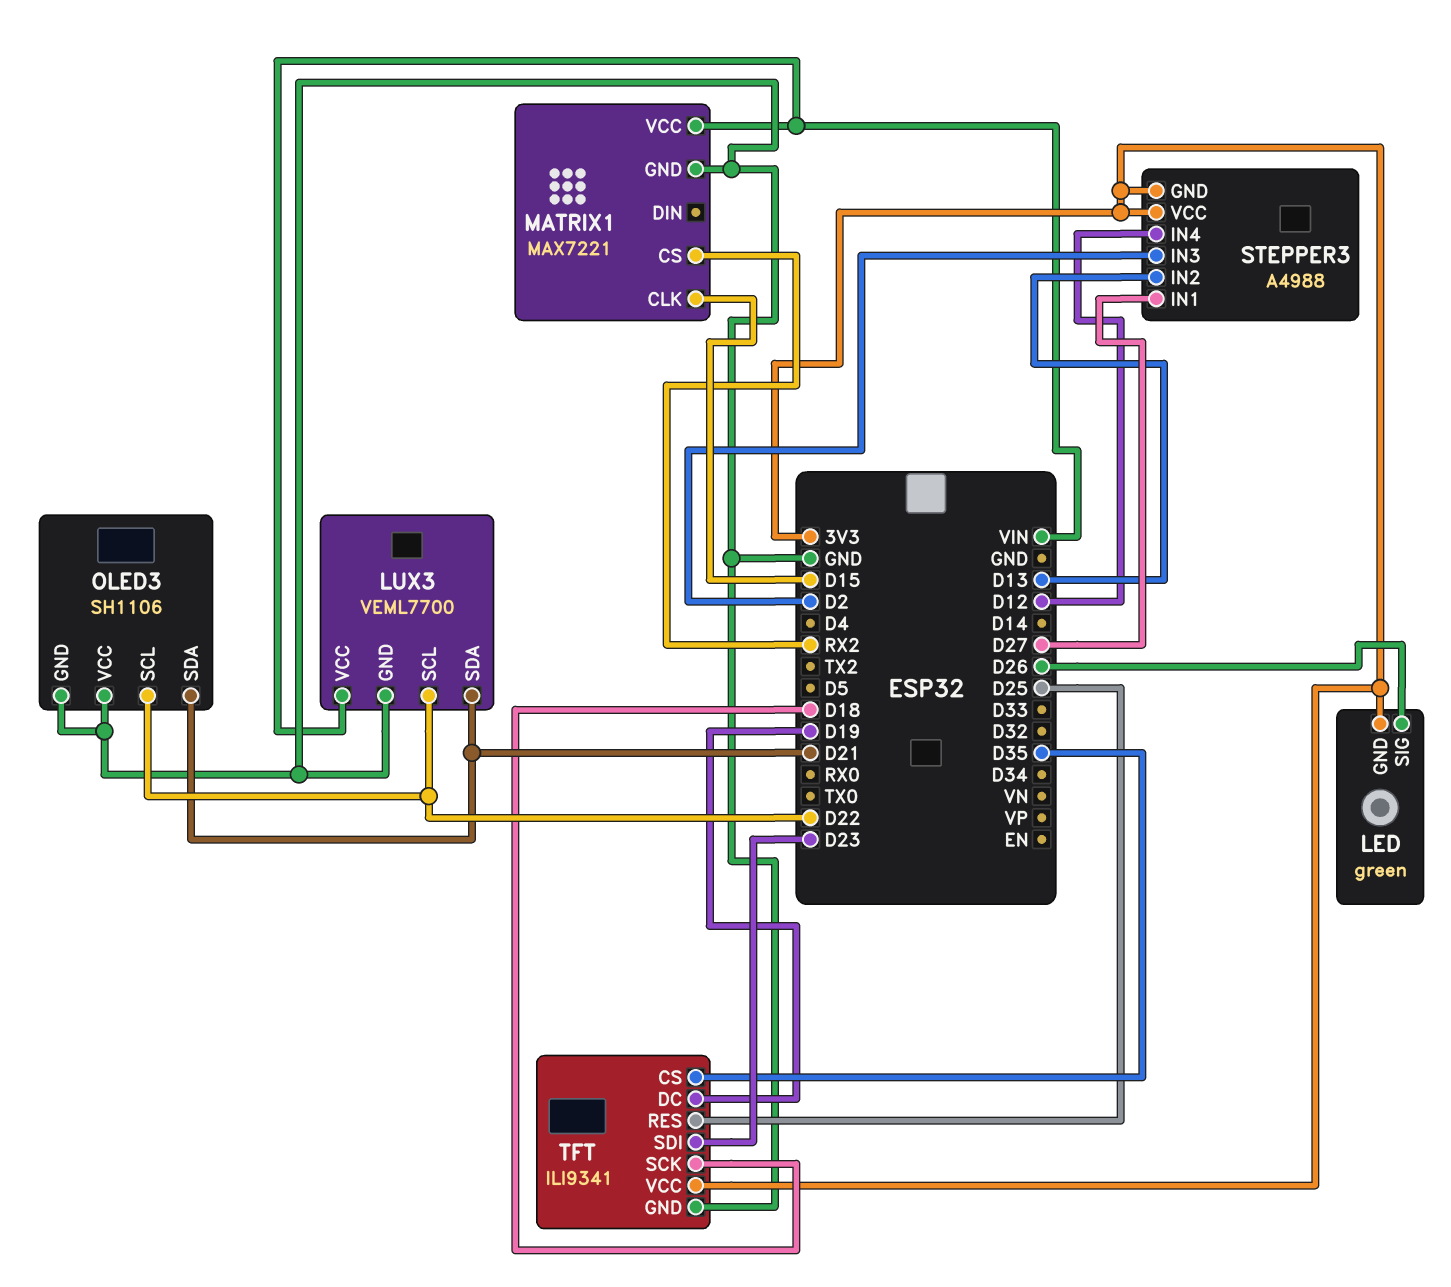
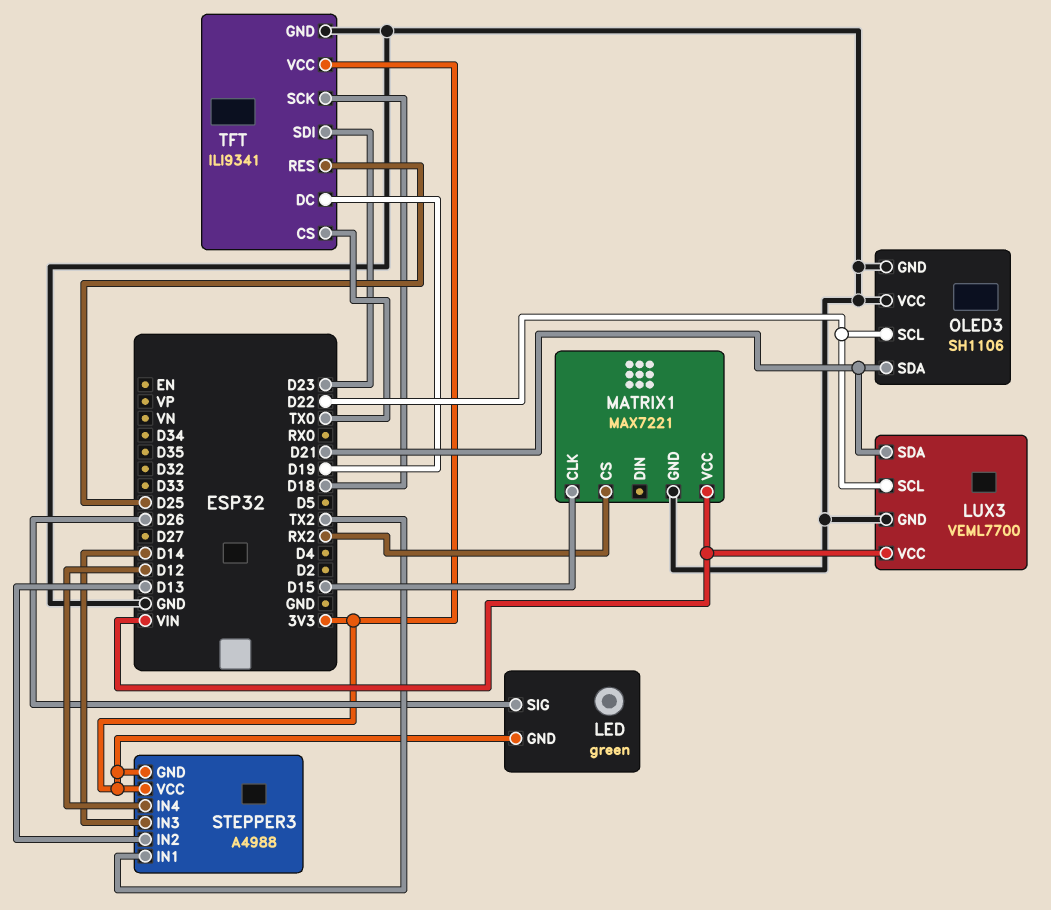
STEPPER3 pin IN1: D27 -> TX2
STEPPER3 pin IN3: D2 -> D14
TFT pin CS: D35 -> TX0

